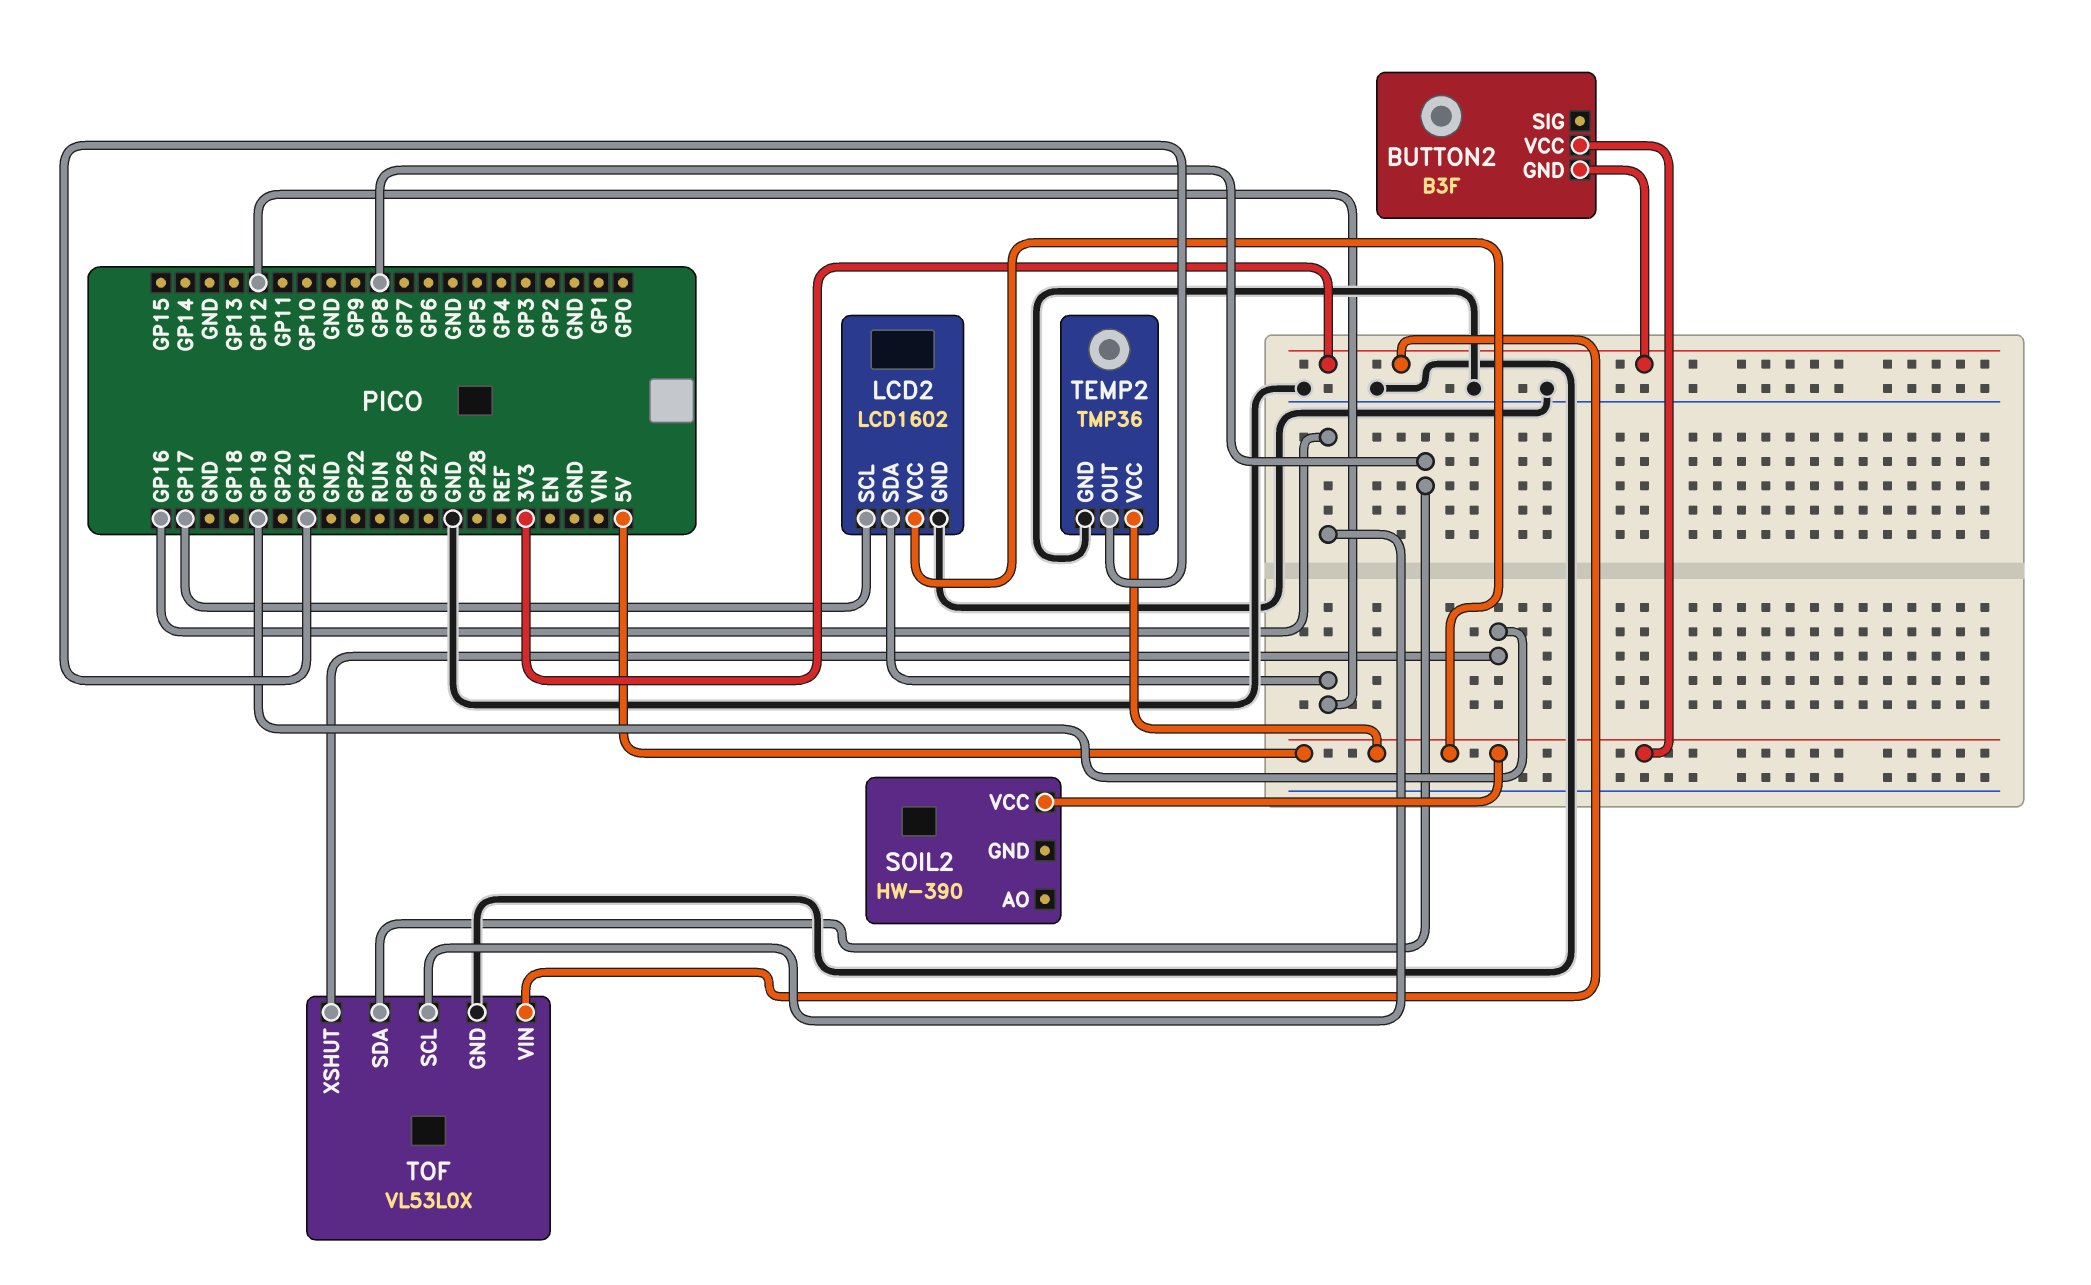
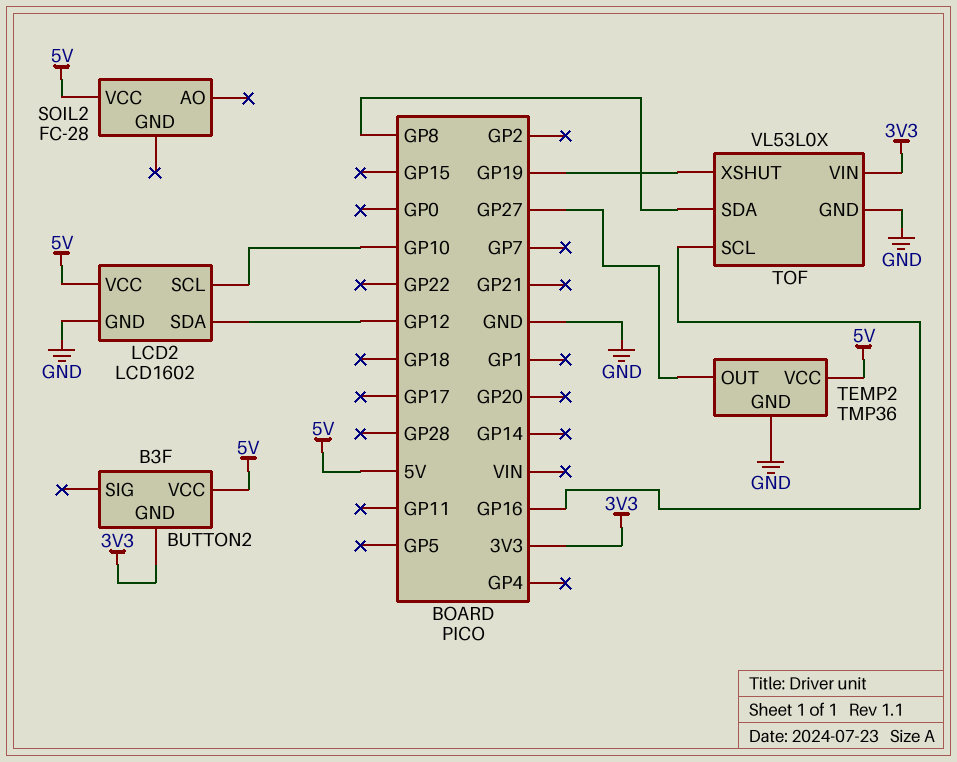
LCD2 pin SCL: GP17 -> GP10
SOIL2: HW-390 -> FC-28
TEMP2 pin OUT: GP21 -> GP27

